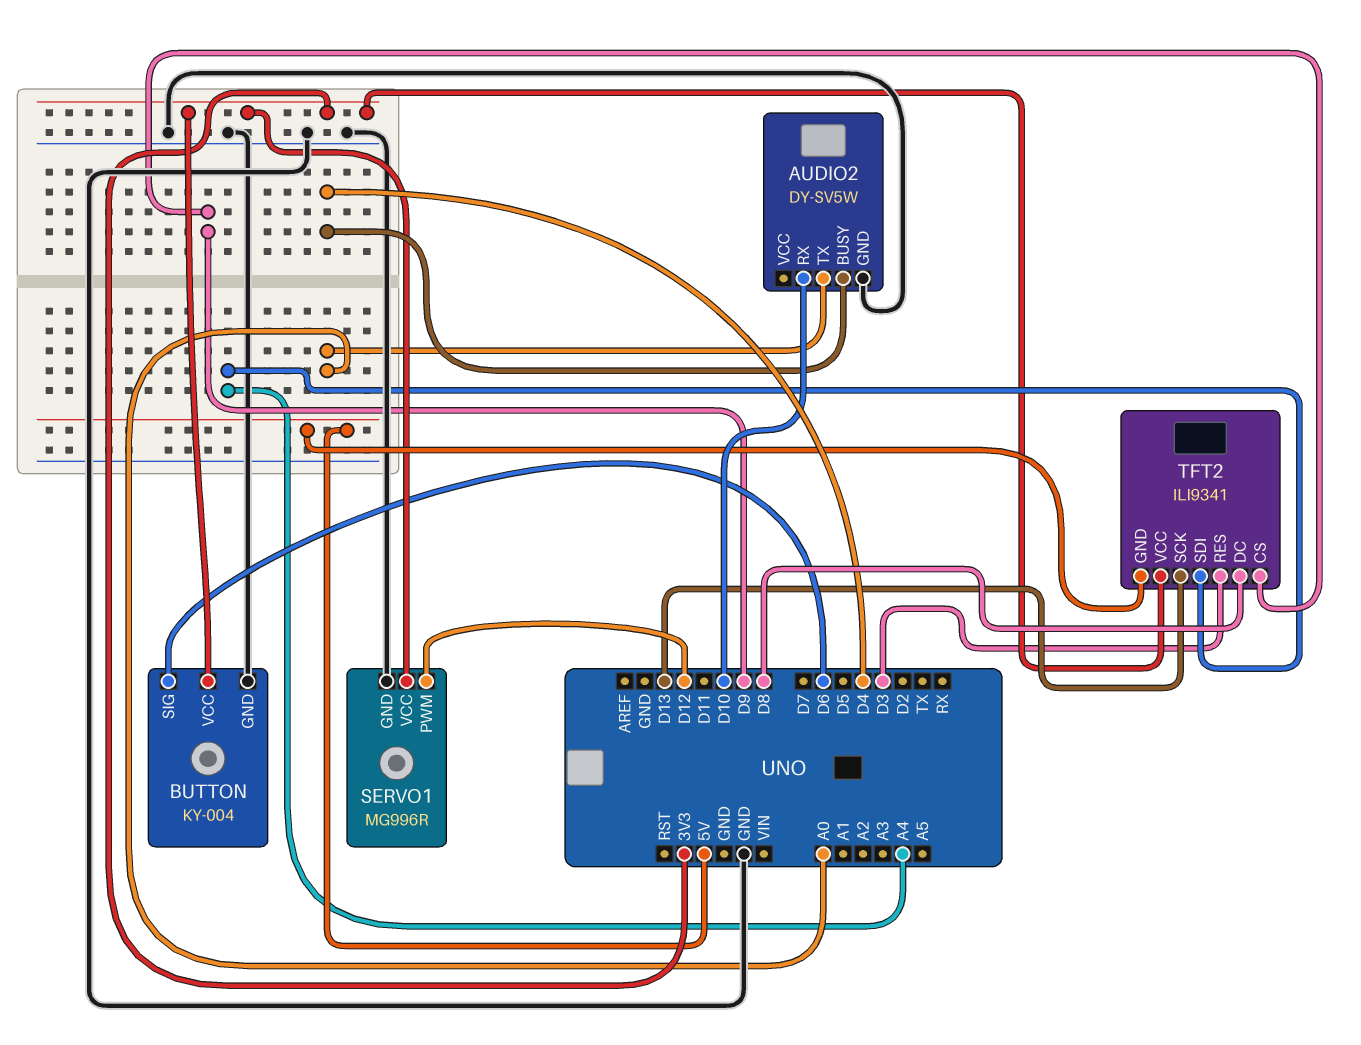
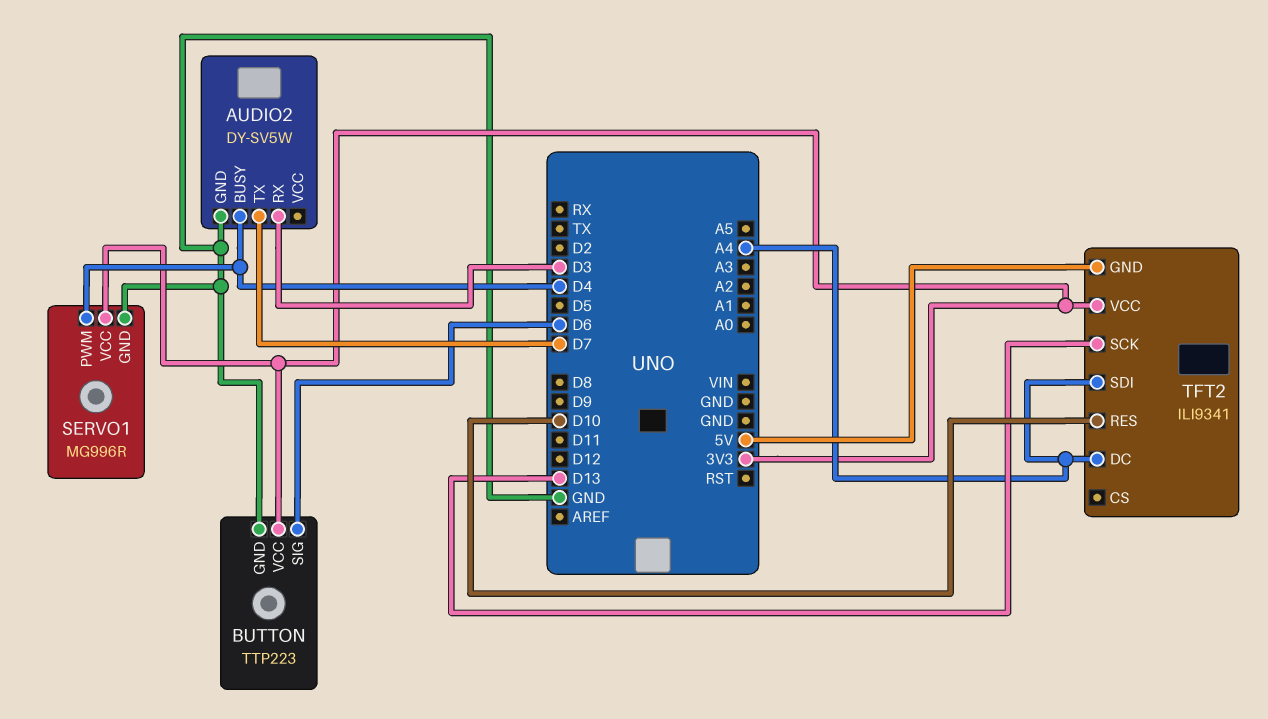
AUDIO2 pin RX: D10 -> D3
AUDIO2 pin TX: A0 -> D7
BUTTON: KY-004 -> TTP223
SERVO1 pin PWM: D12 -> D4
TFT2 pin CS: D9 -> none
TFT2 pin DC: D8 -> A4
TFT2 pin RES: D3 -> D10

